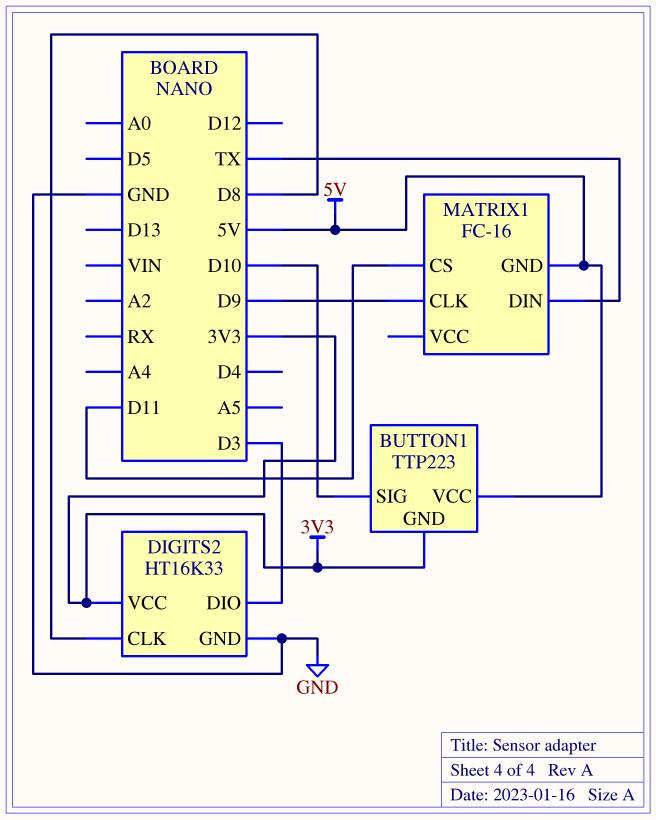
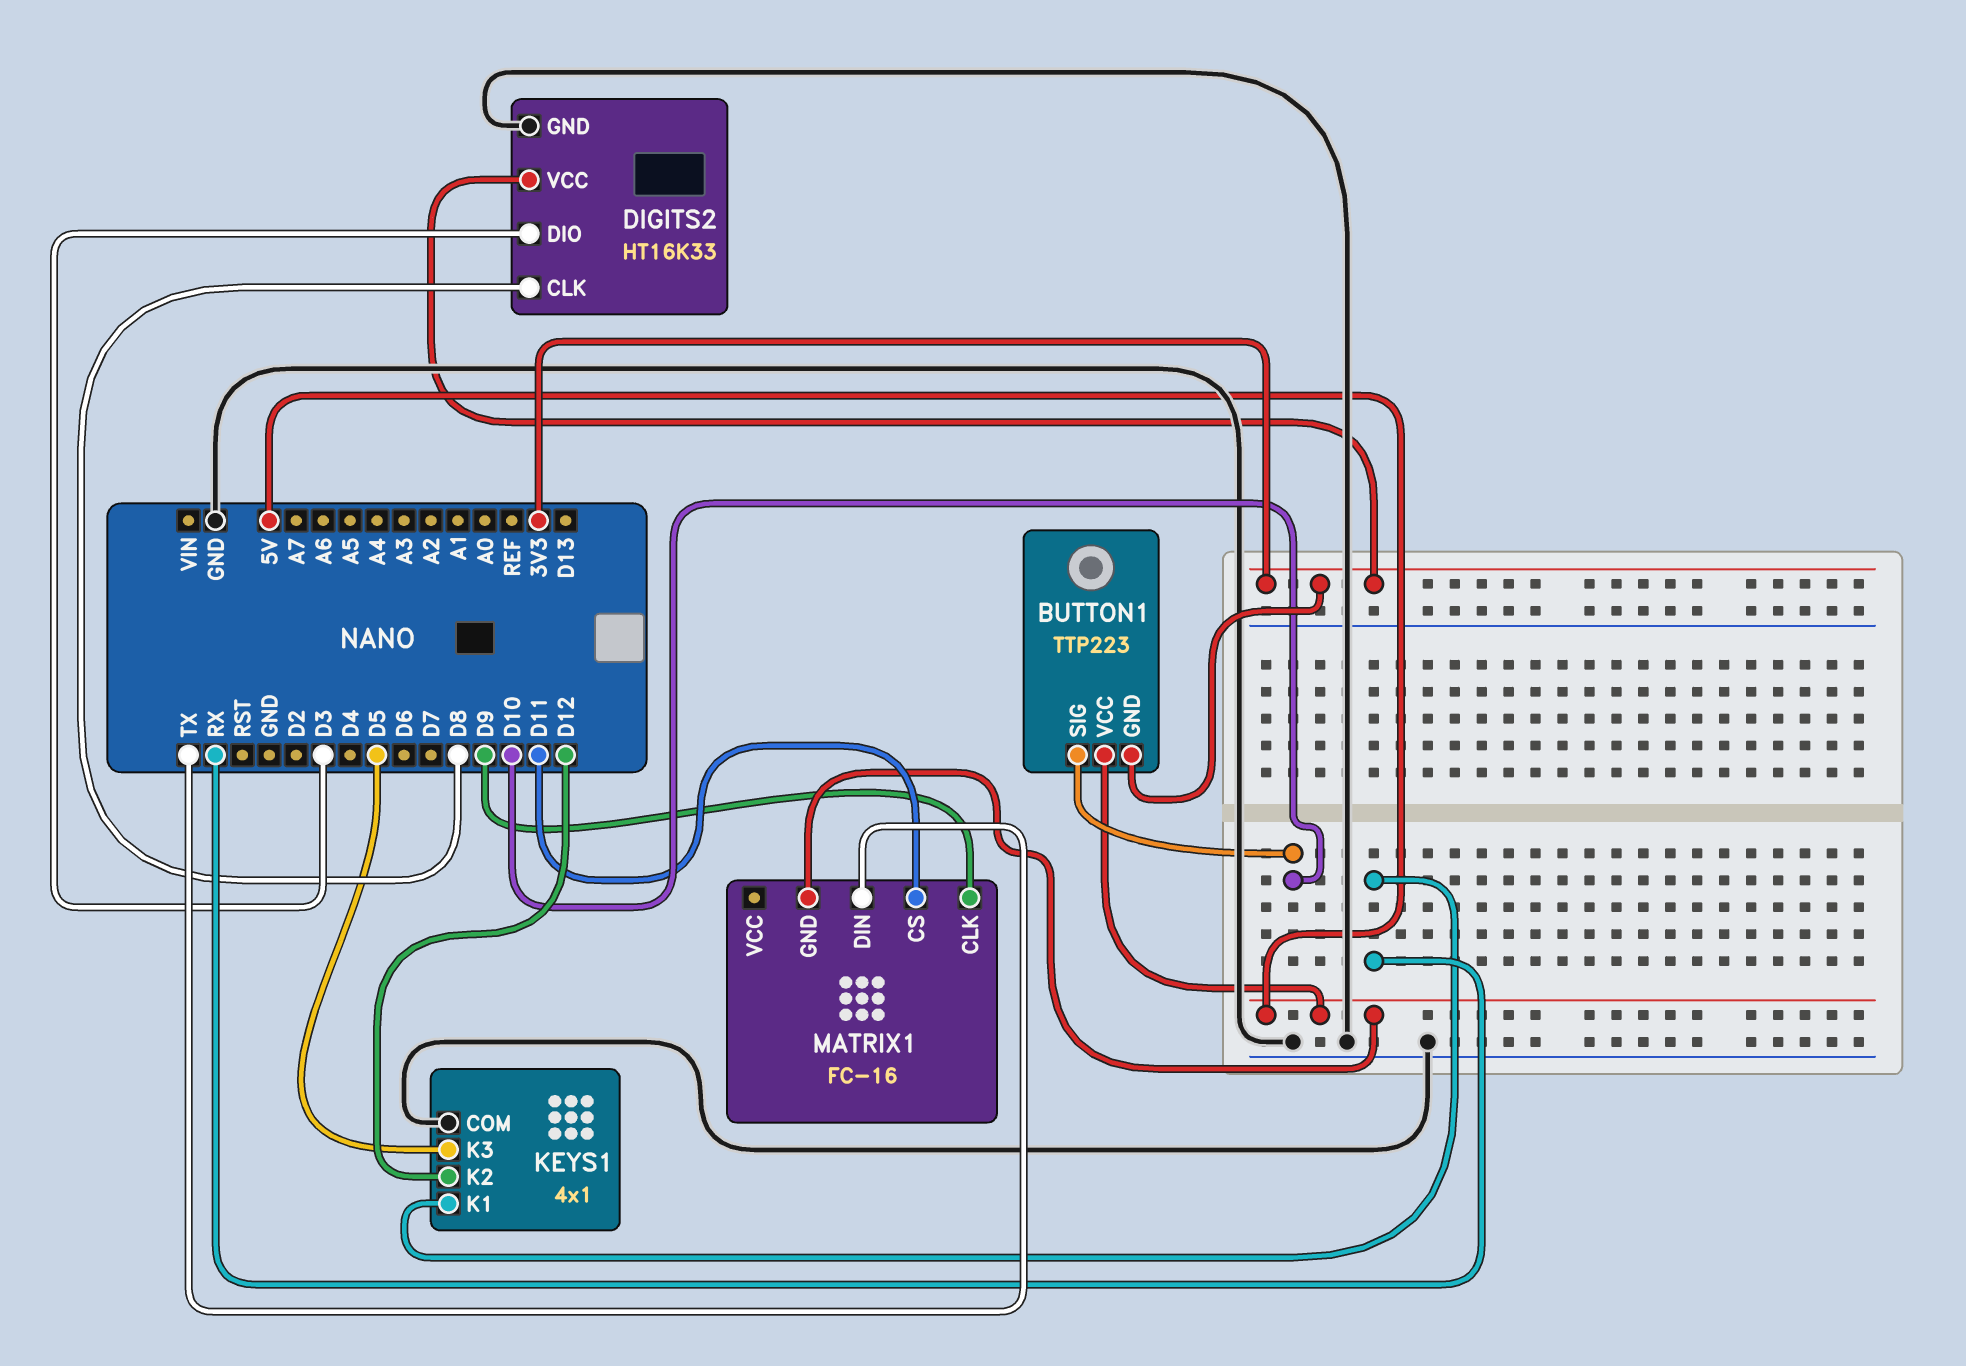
KEYS1: none -> 4x1
KEYS1 pin COM: none -> GND
KEYS1 pin K1: none -> RX
KEYS1 pin K2: none -> D12
KEYS1 pin K3: none -> D5

